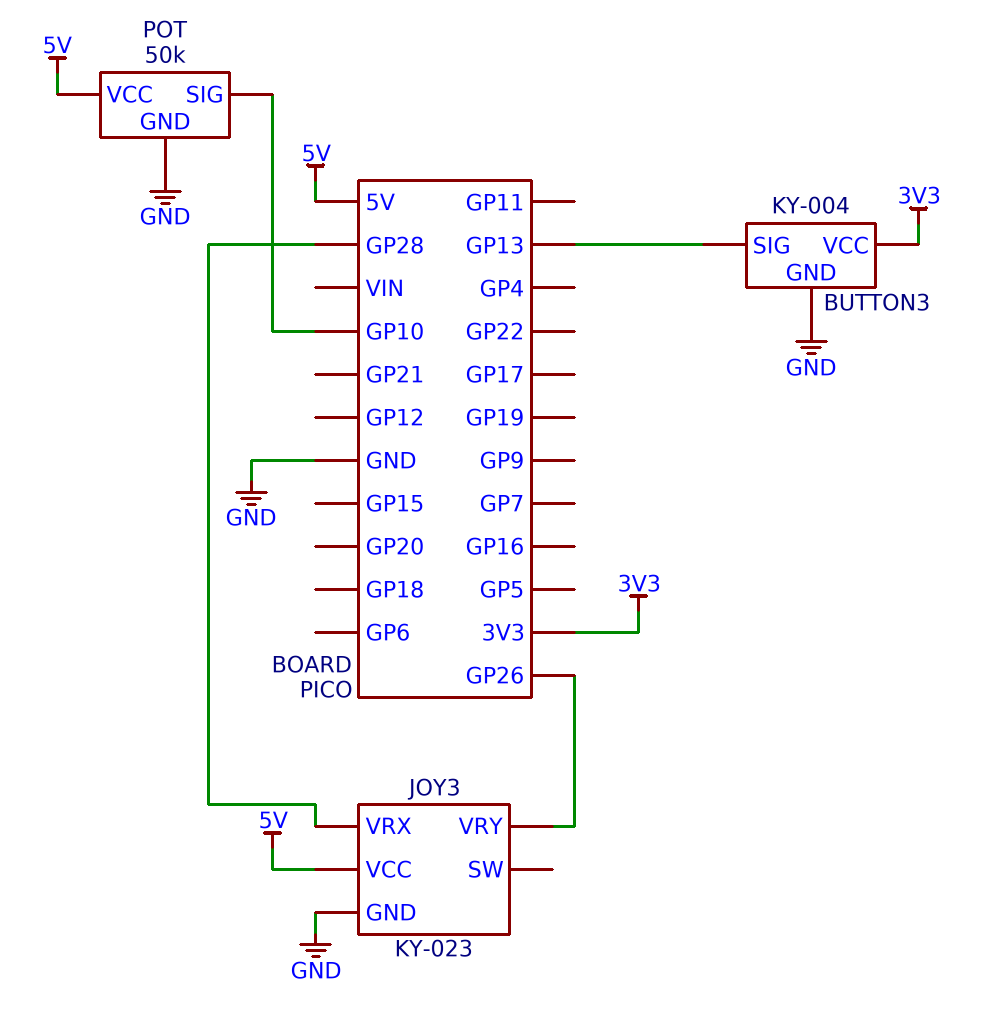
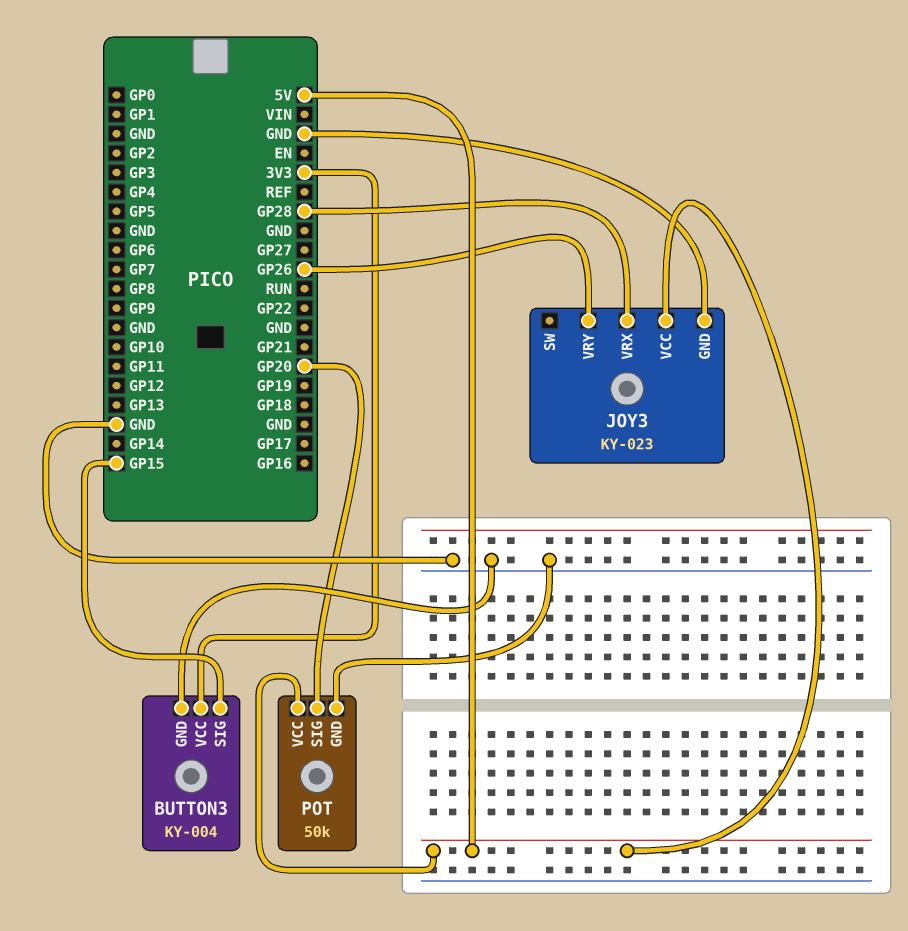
BUTTON3 pin SIG: GP13 -> GP15
POT pin SIG: GP10 -> GP20

